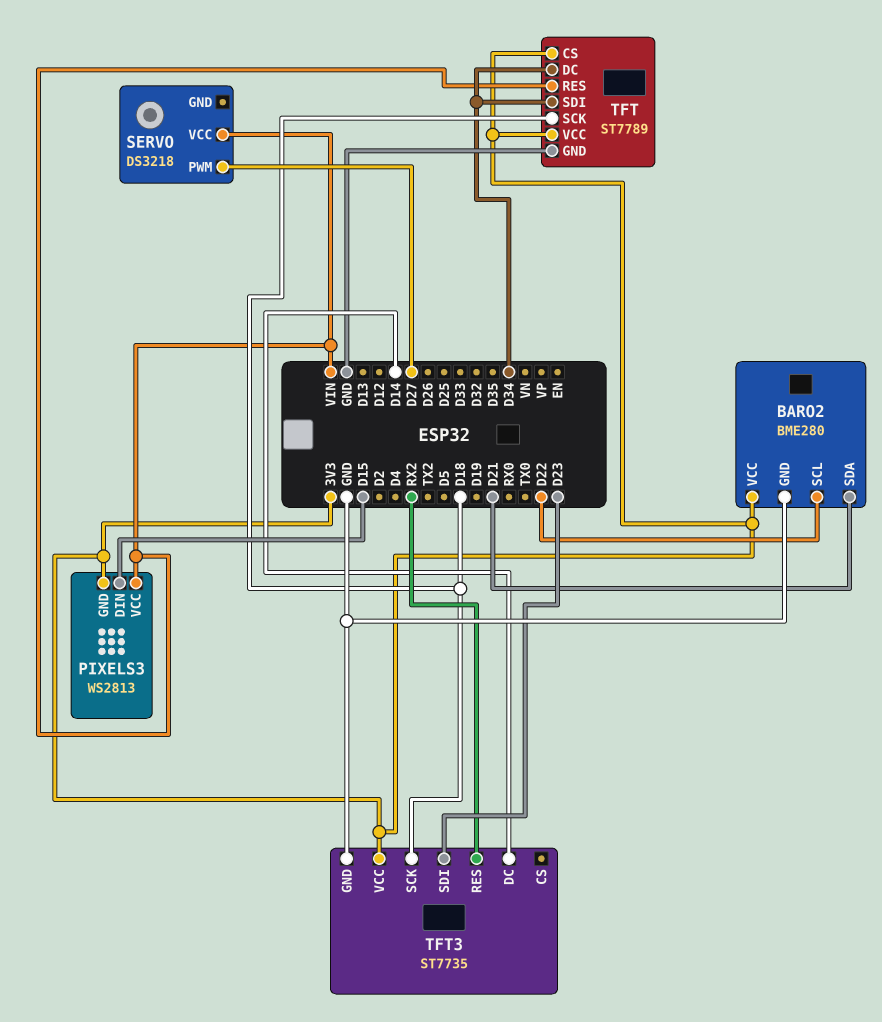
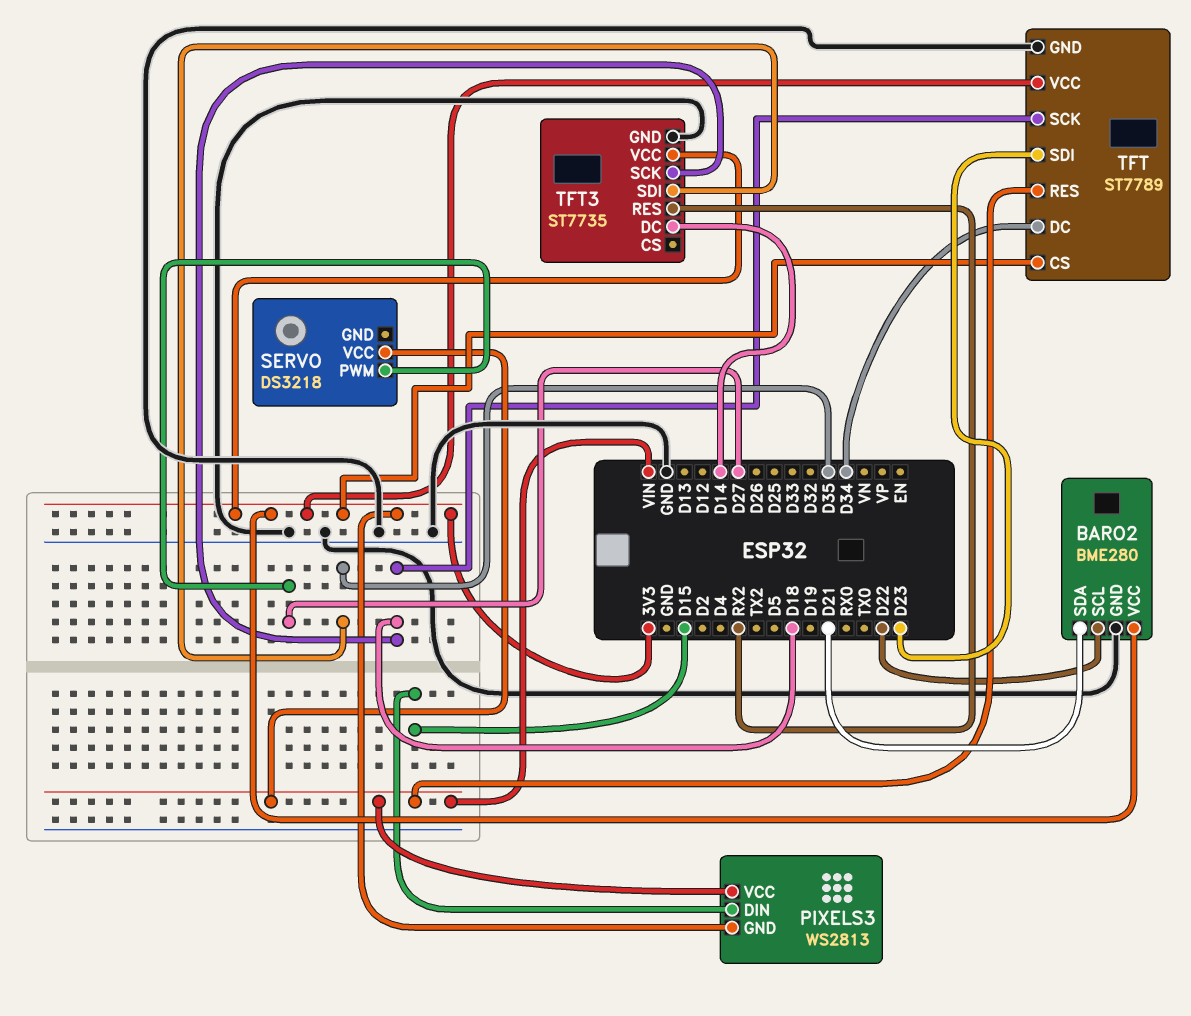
TFT pin SDI: D34 -> D23
TFT3 pin SDI: D23 -> D35

